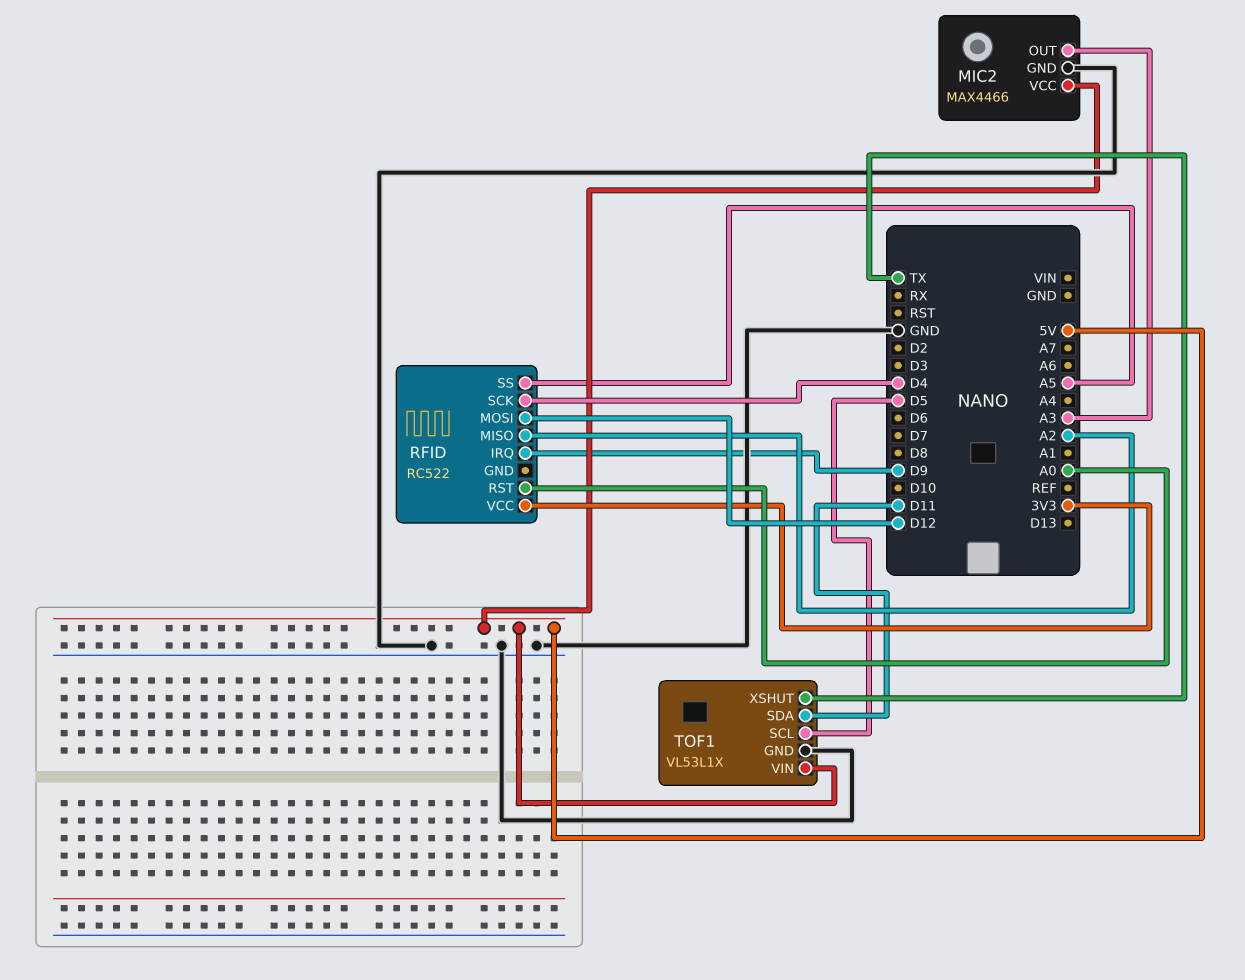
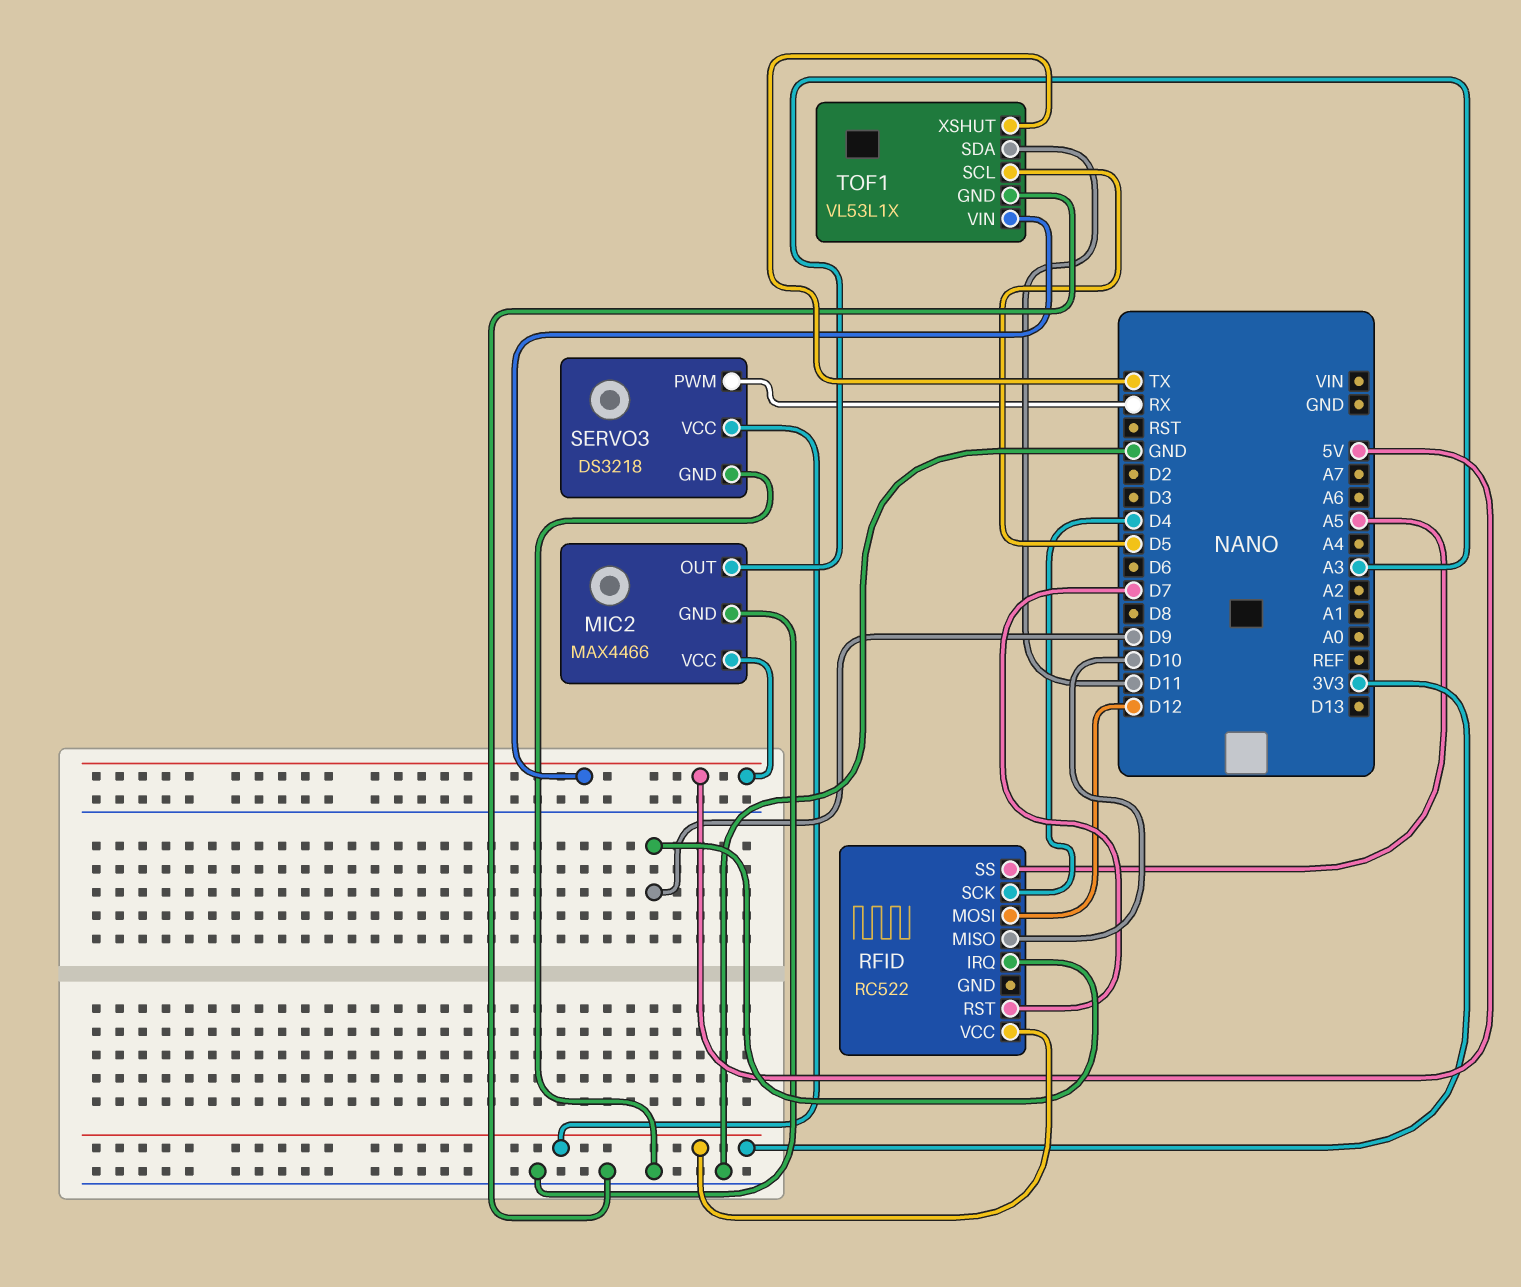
RFID pin MISO: A2 -> D10
RFID pin RST: A0 -> D7
SERVO3: none -> DS3218
SERVO3 pin GND: none -> GND
SERVO3 pin PWM: none -> RX
SERVO3 pin VCC: none -> 3V3

